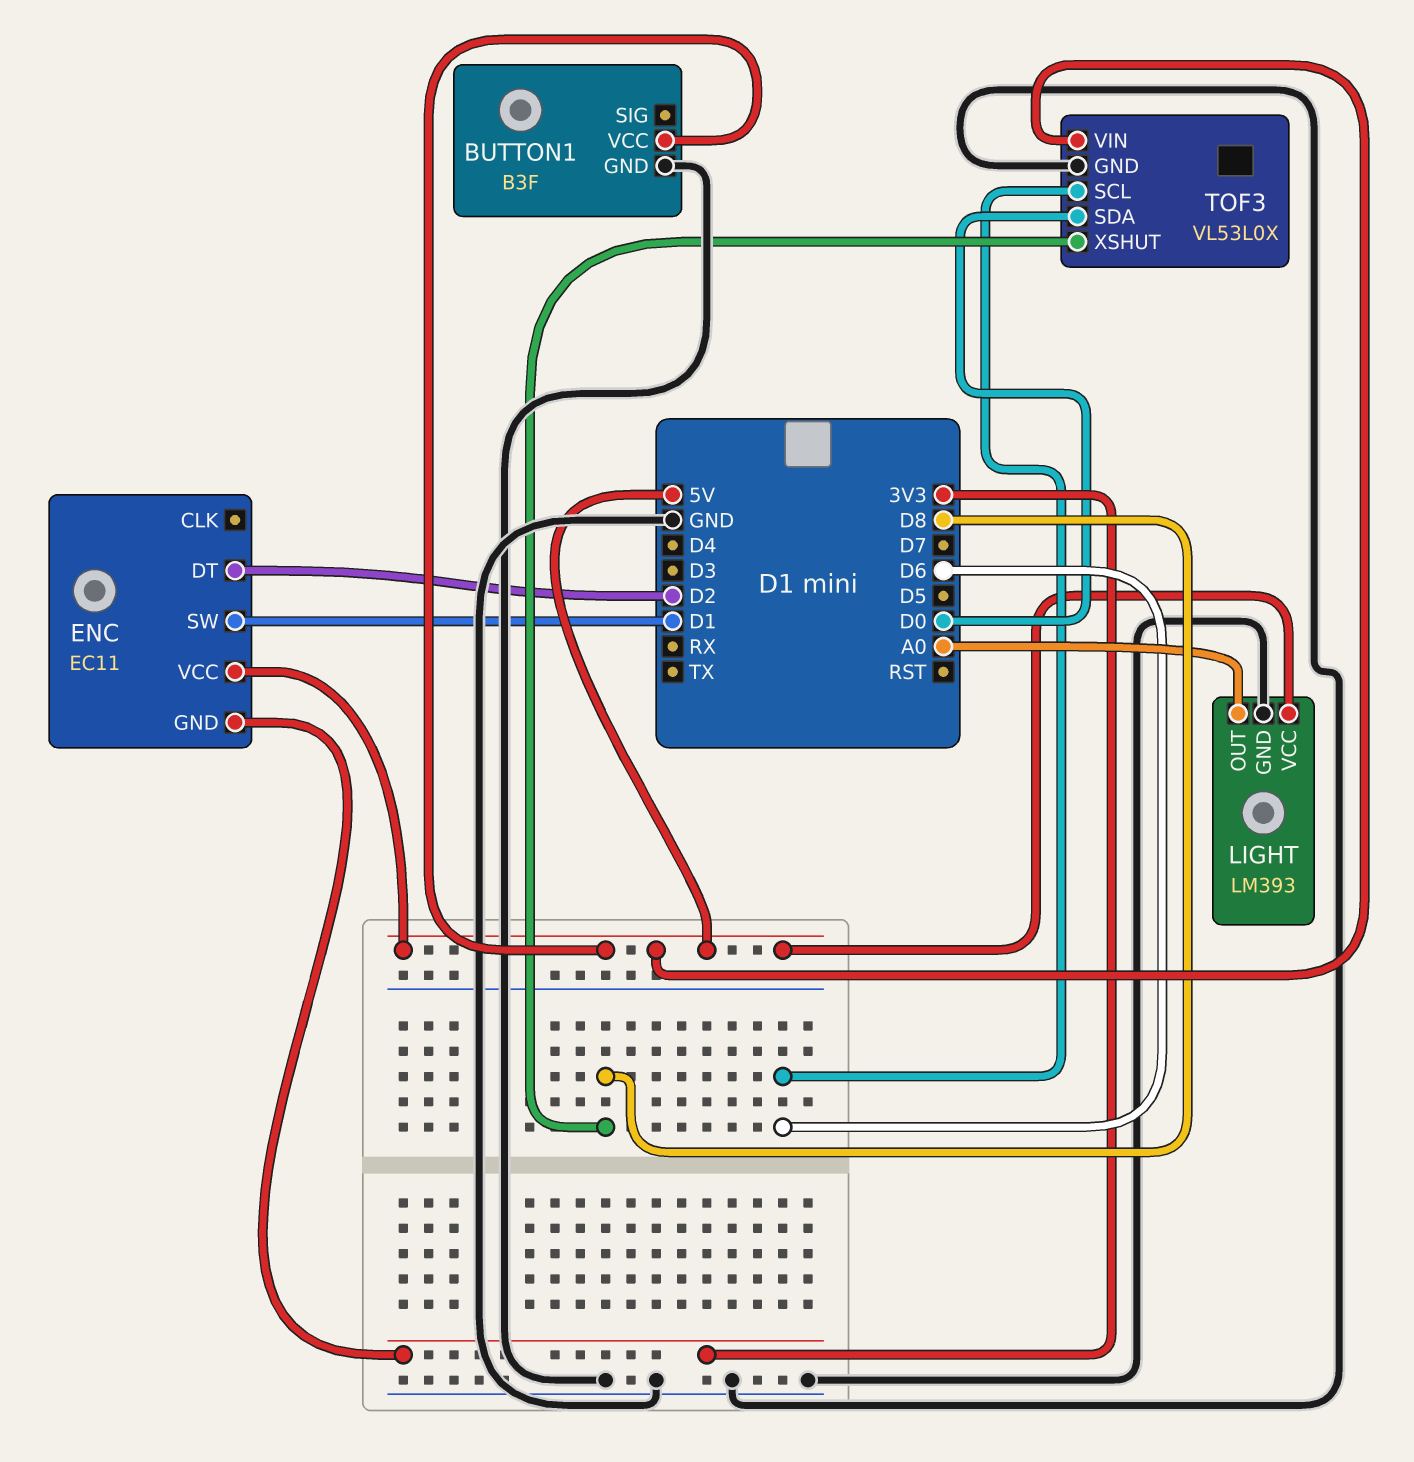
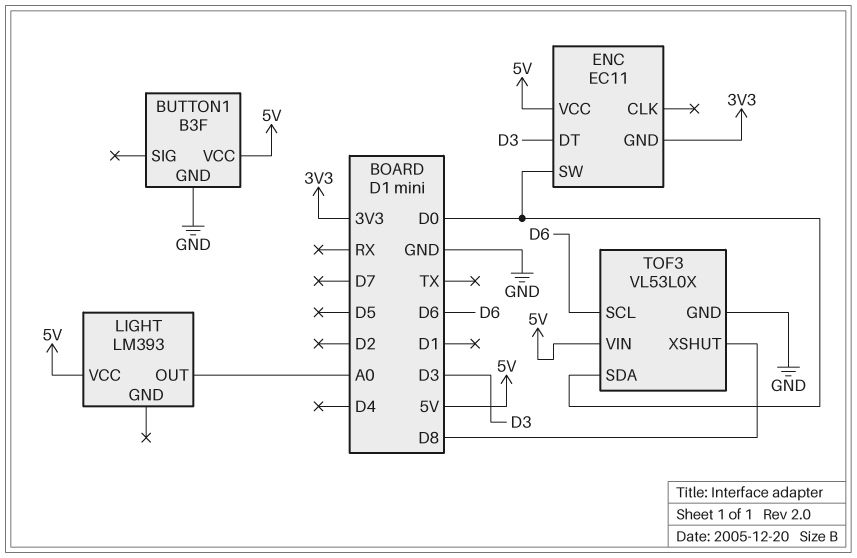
ENC pin DT: D2 -> D3
ENC pin SW: D1 -> D0
LIGHT pin GND: GND -> none

